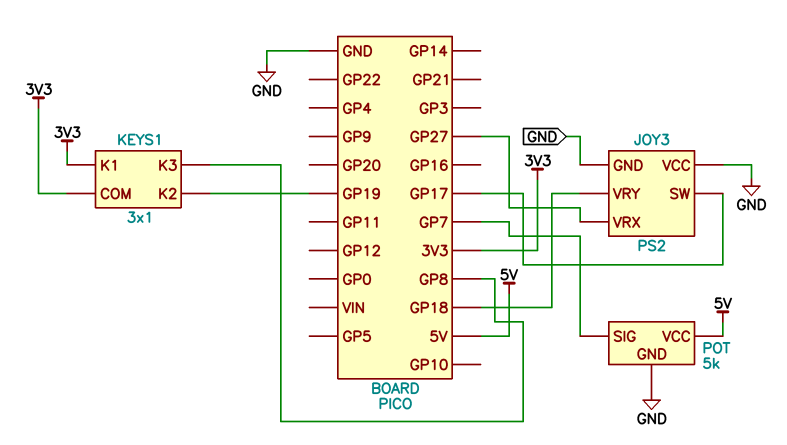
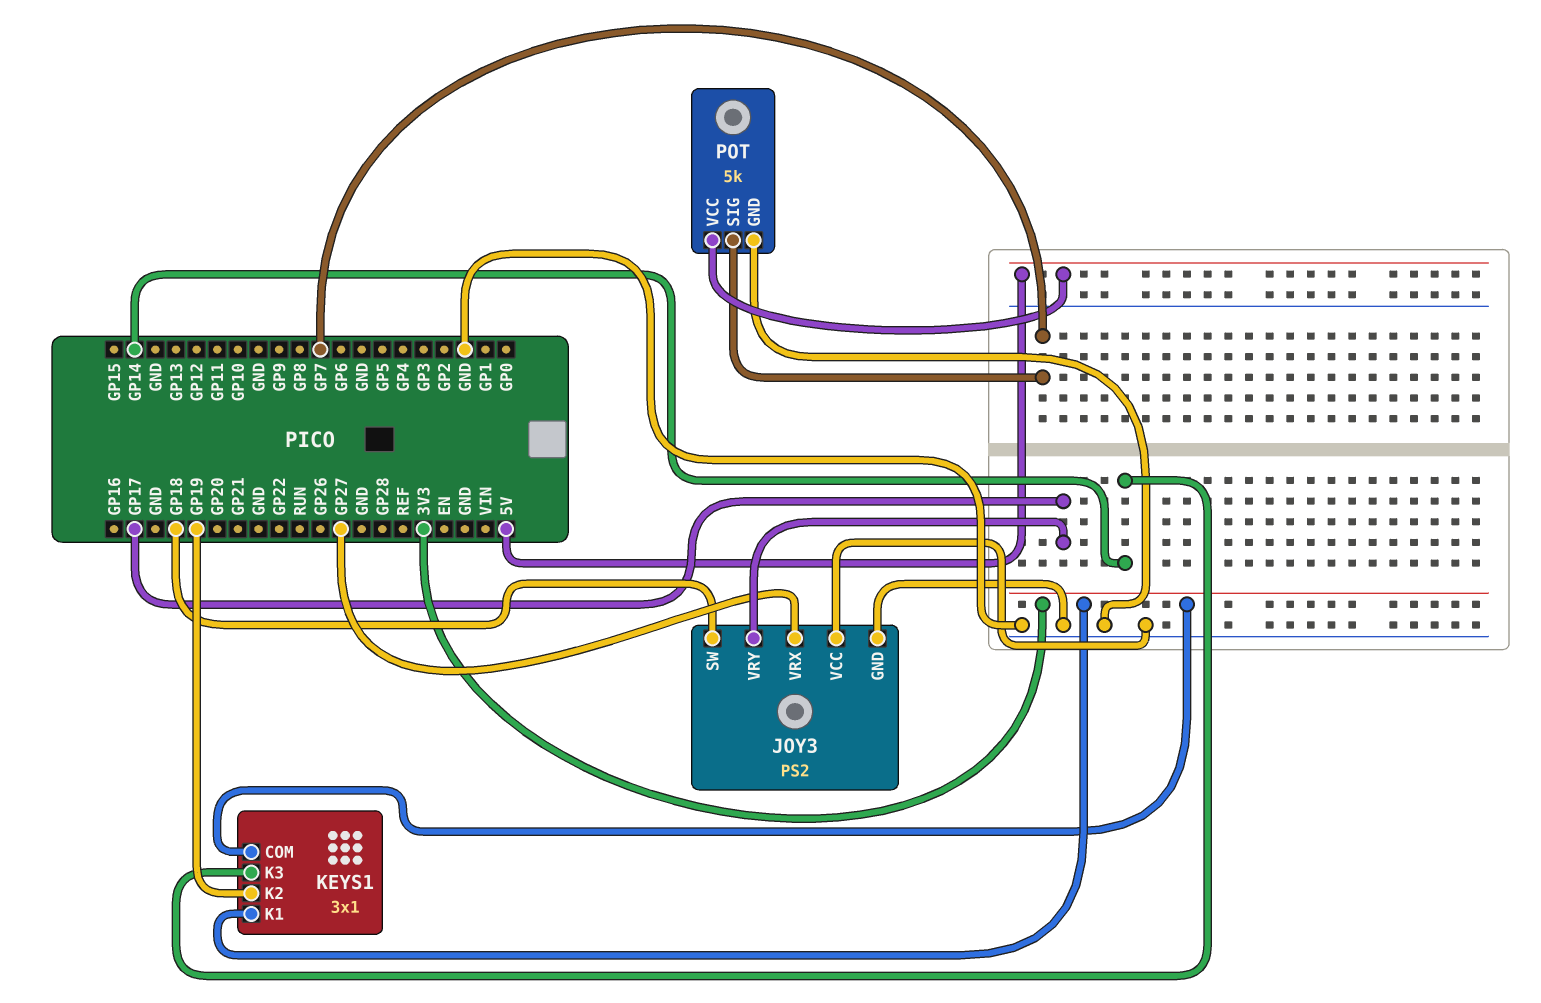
JOY3 pin SW: GP17 -> GP18
JOY3 pin VRY: GP18 -> GP17
KEYS1 pin K3: GP8 -> GP14

